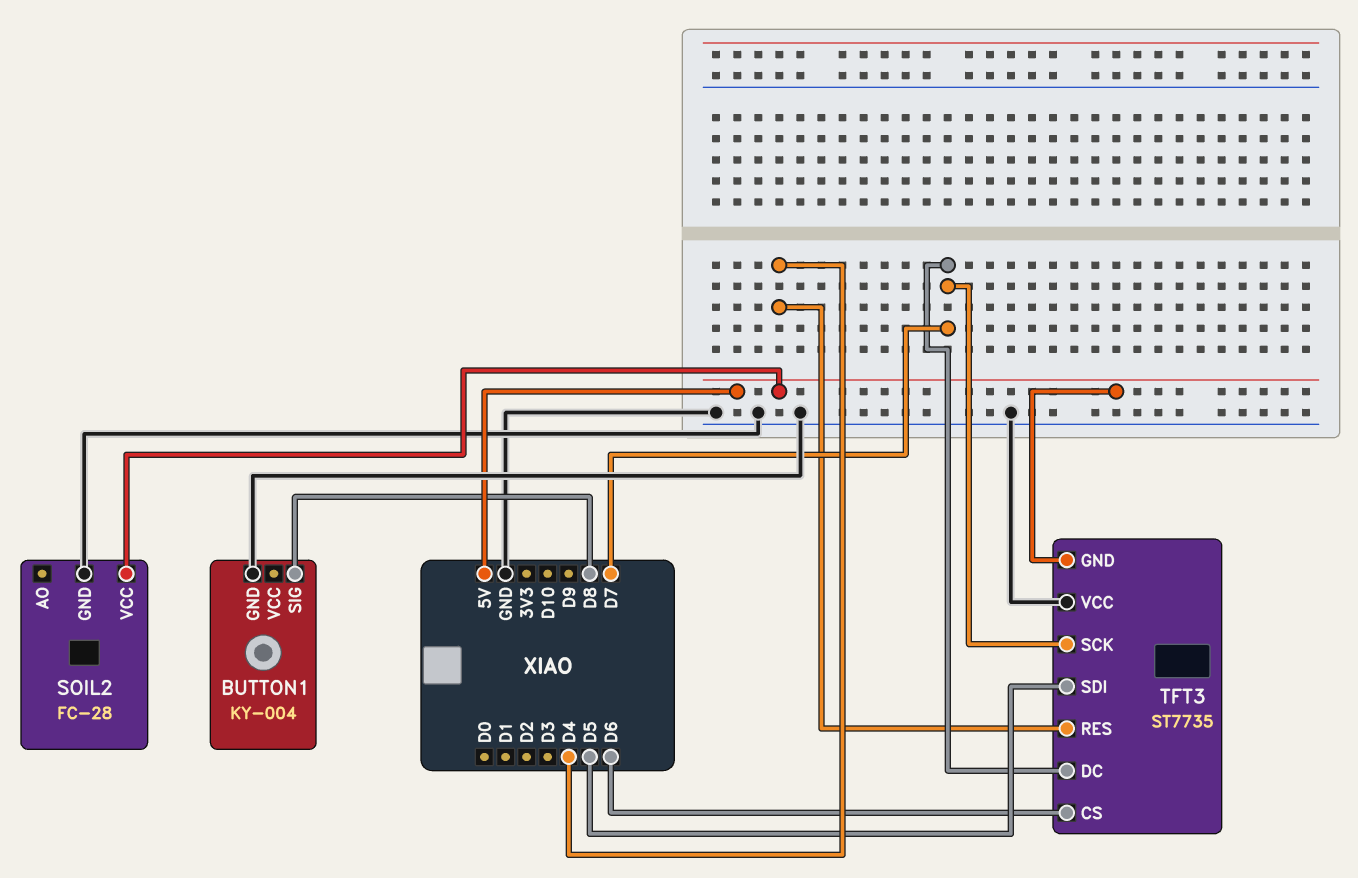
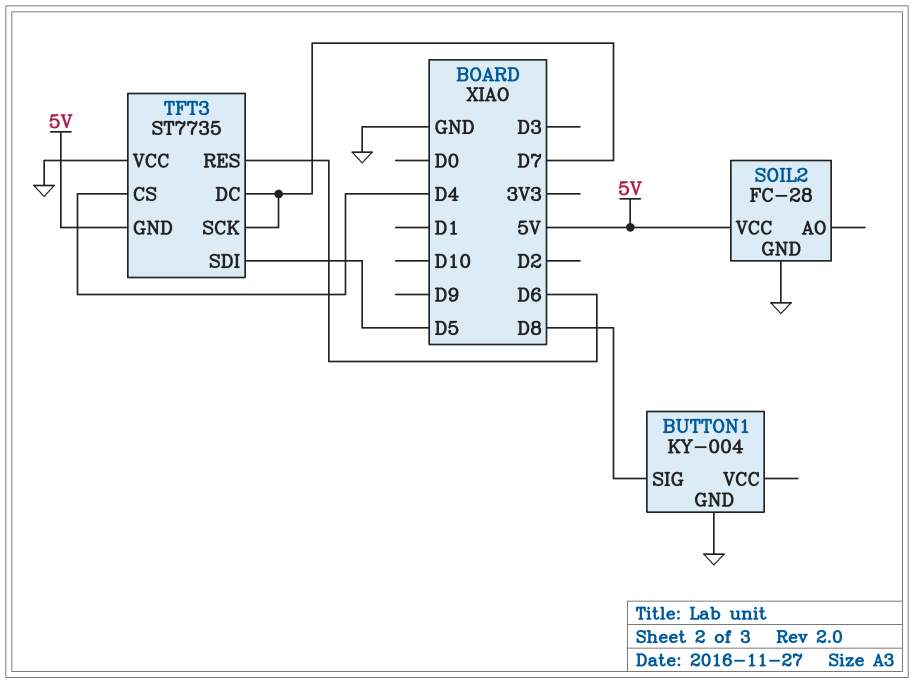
TFT3 pin CS: D6 -> D4
TFT3 pin RES: D4 -> D6

